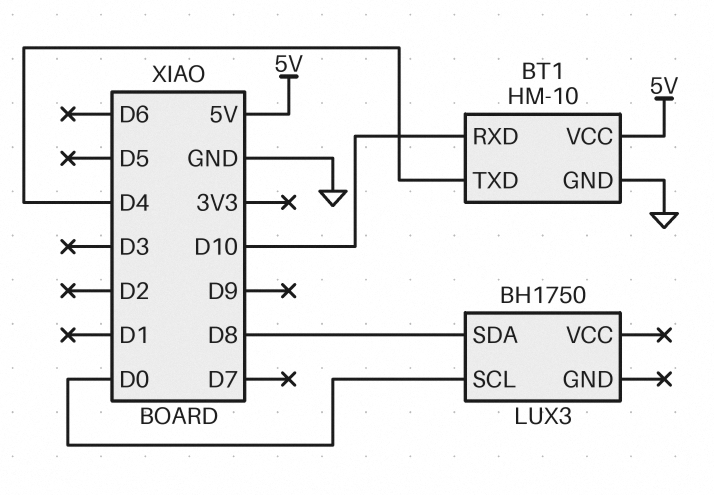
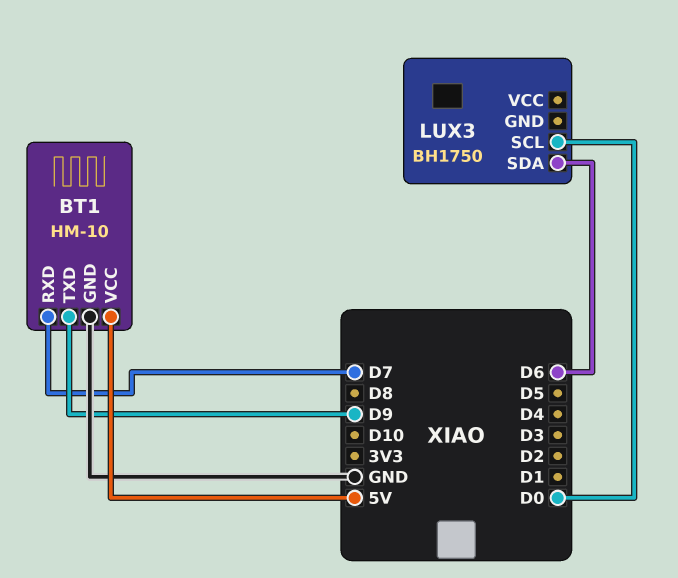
BT1 pin RXD: D10 -> D7
BT1 pin TXD: D4 -> D9
LUX3 pin SDA: D8 -> D6

